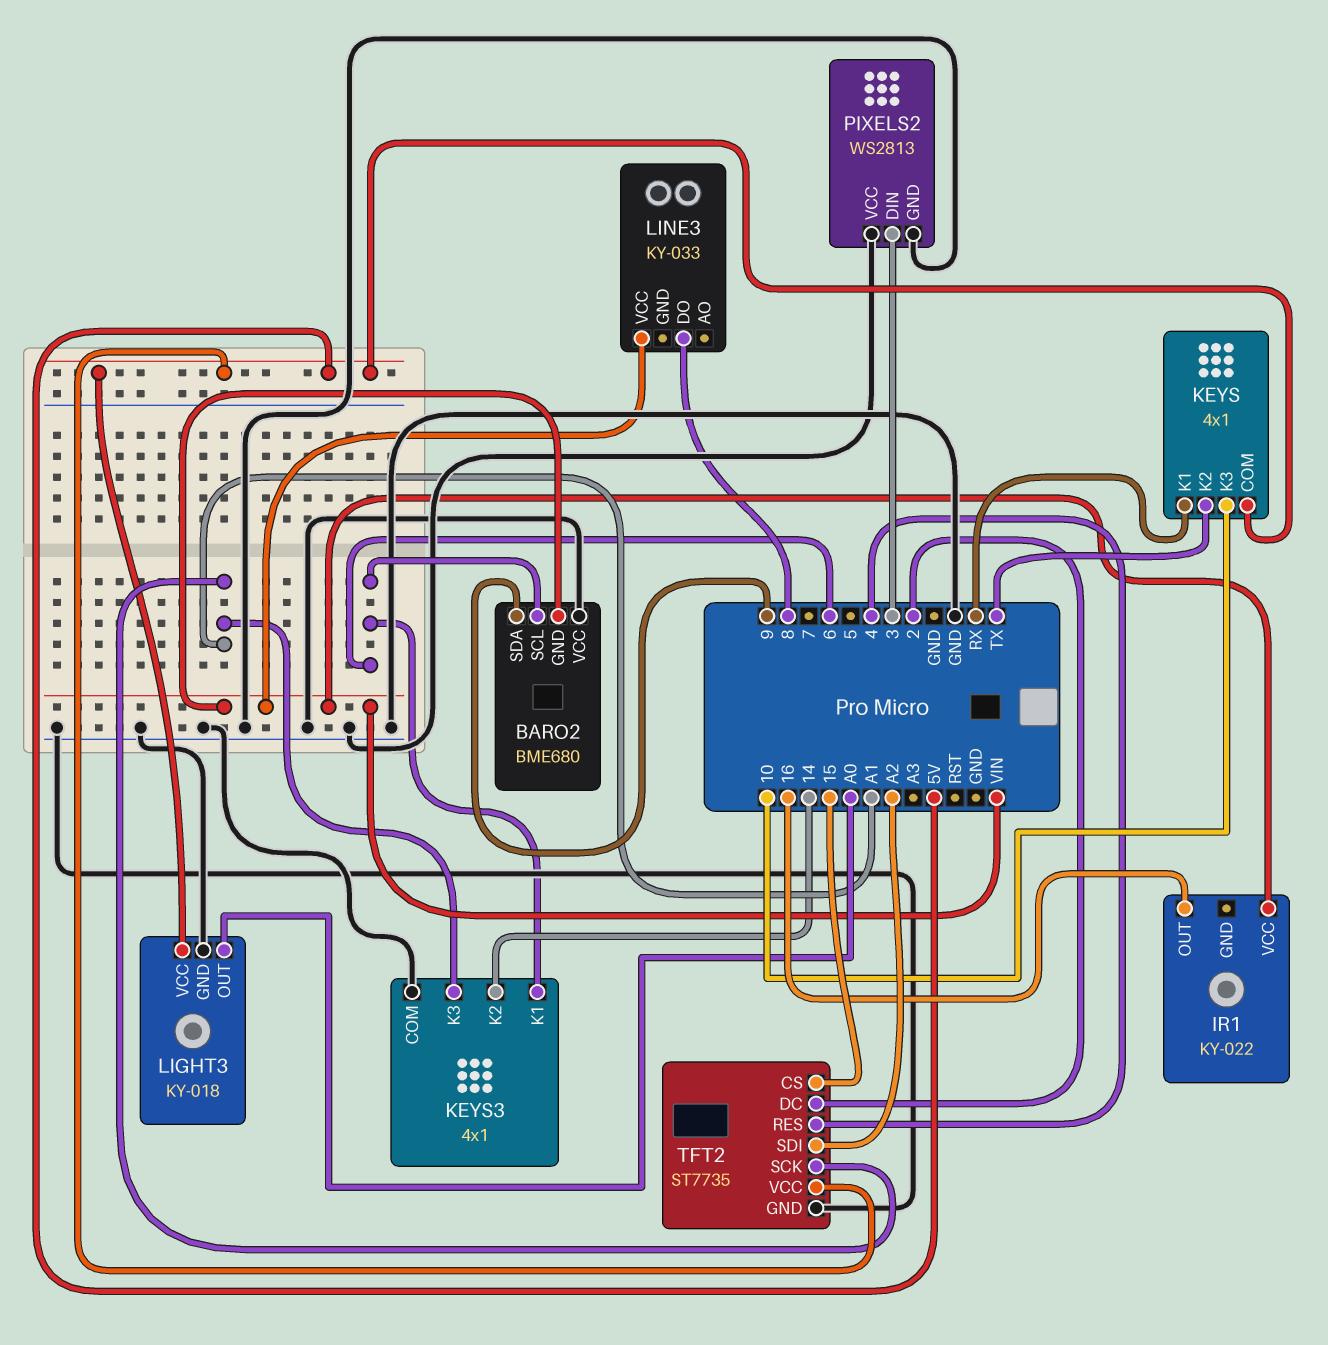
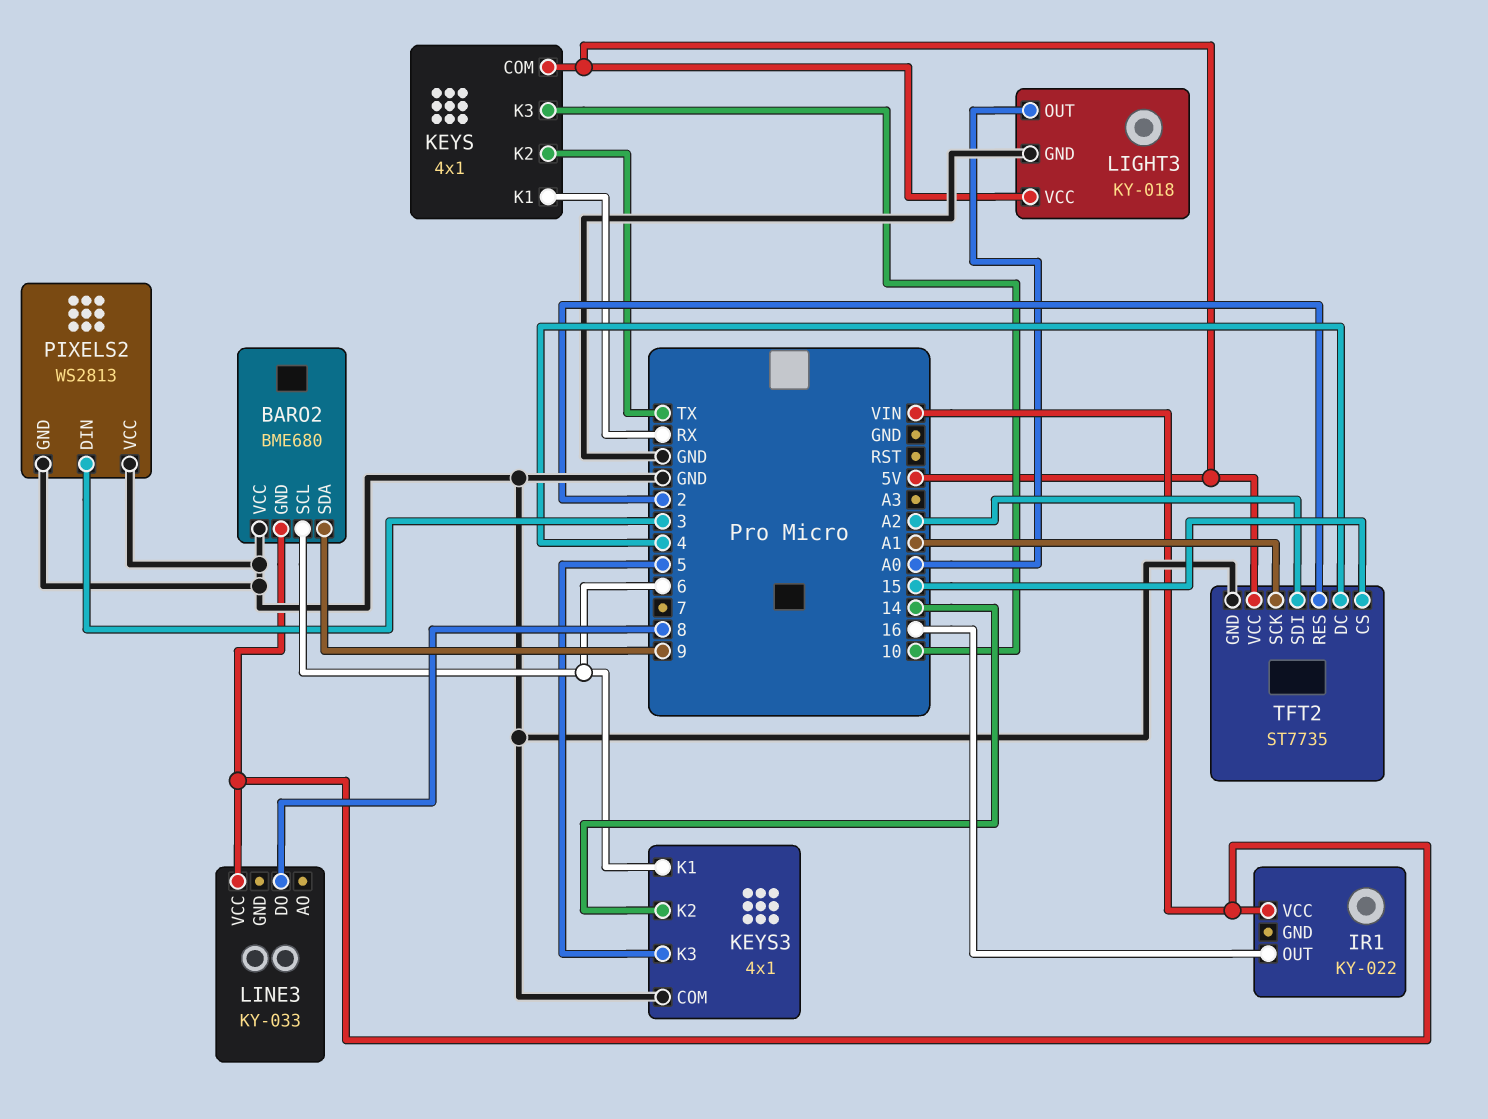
KEYS3 pin K3: A1 -> 5
TFT2 pin DC: 2 -> 4
TFT2 pin RES: 4 -> 2

